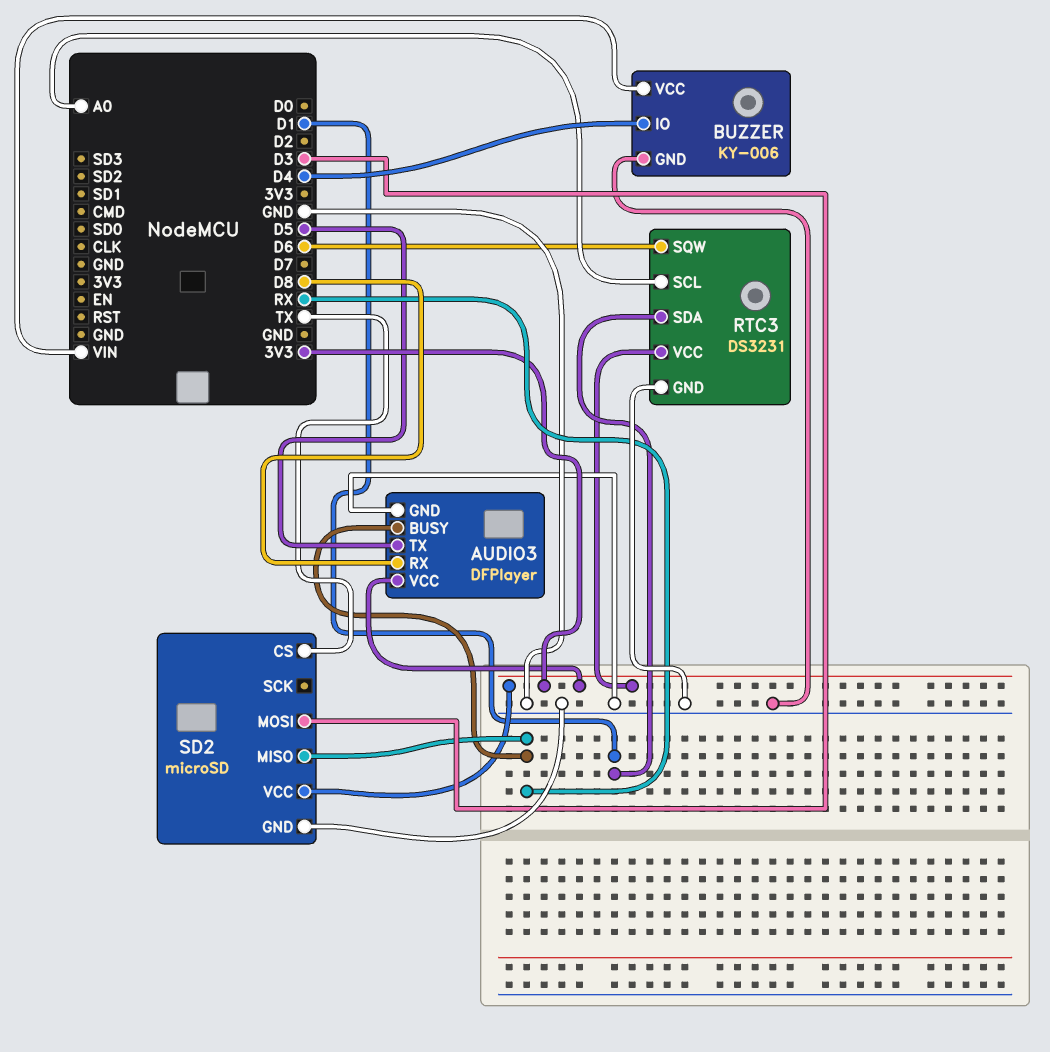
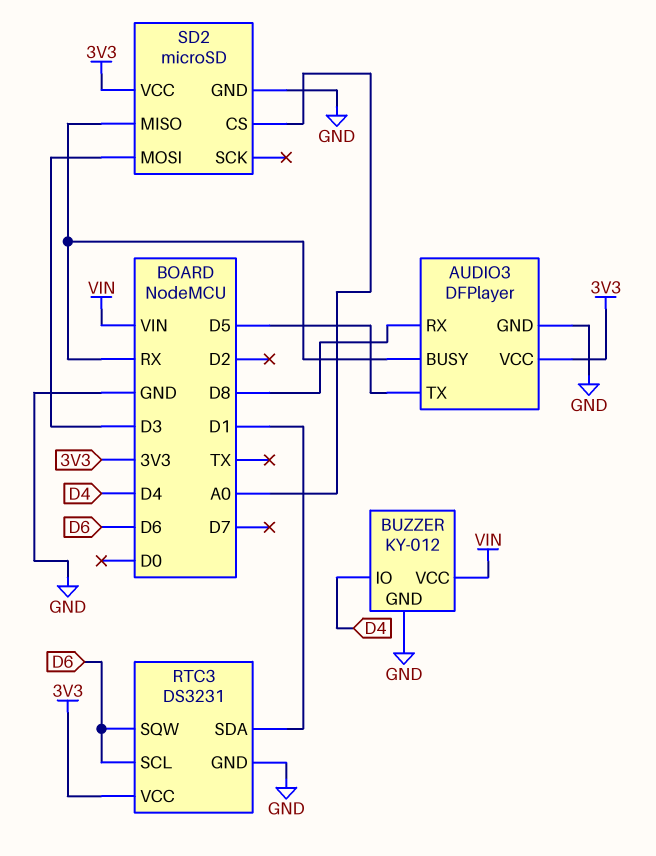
BUZZER: KY-006 -> KY-012
RTC3 pin SCL: A0 -> D6
SD2 pin CS: TX -> A0

